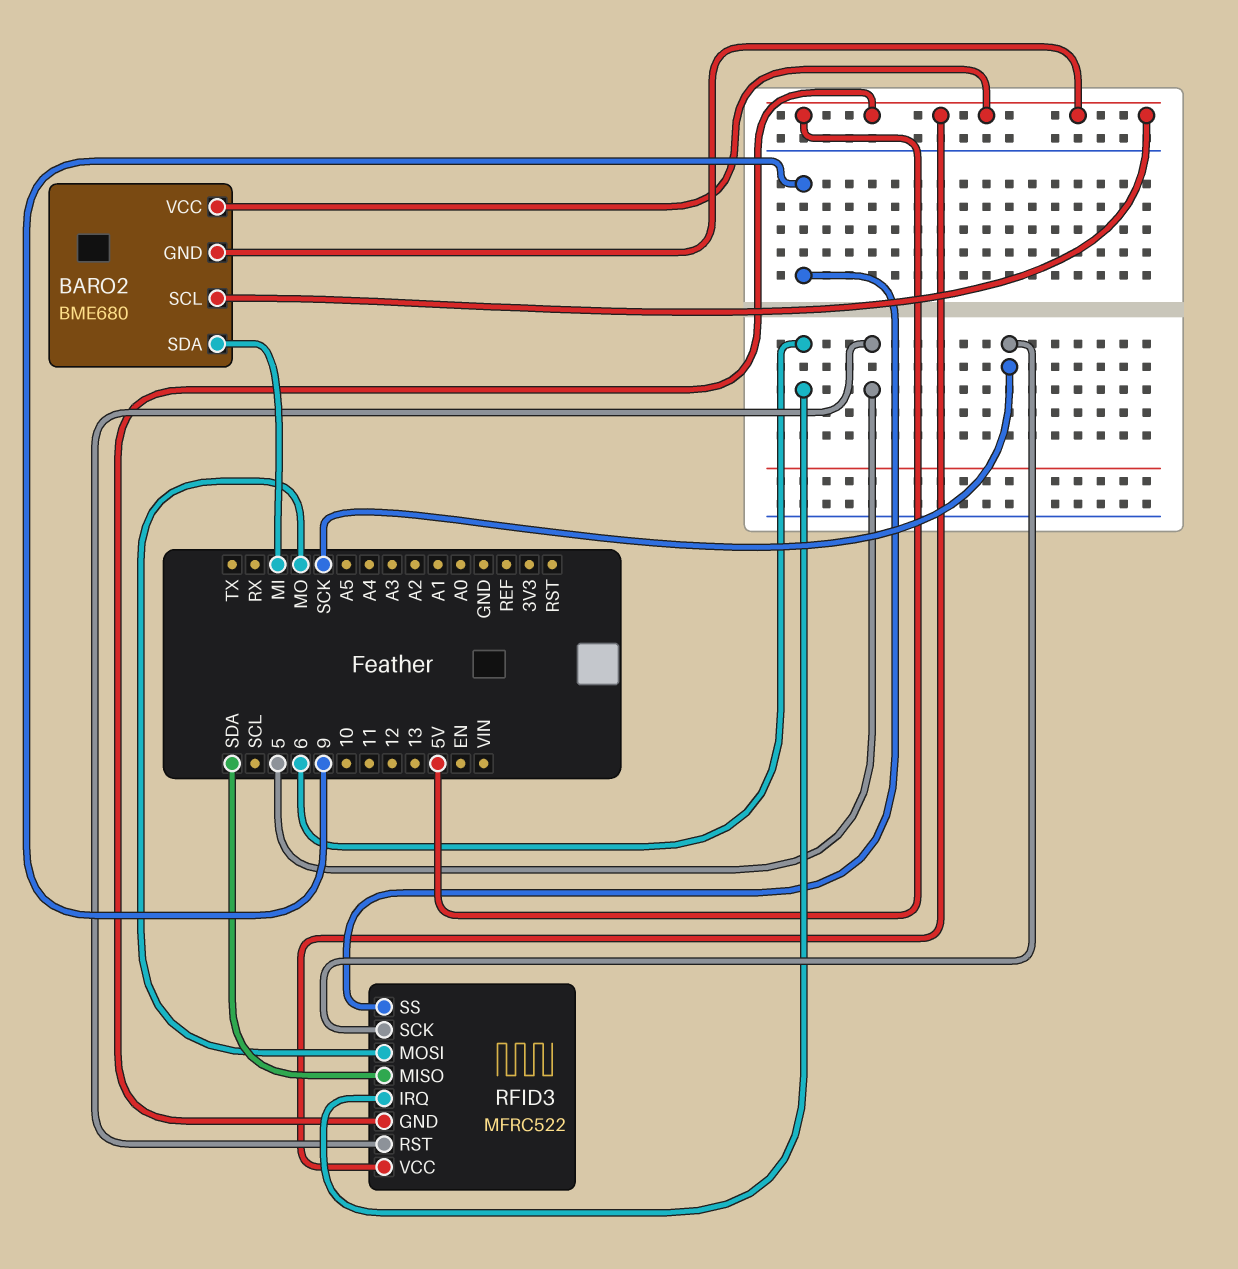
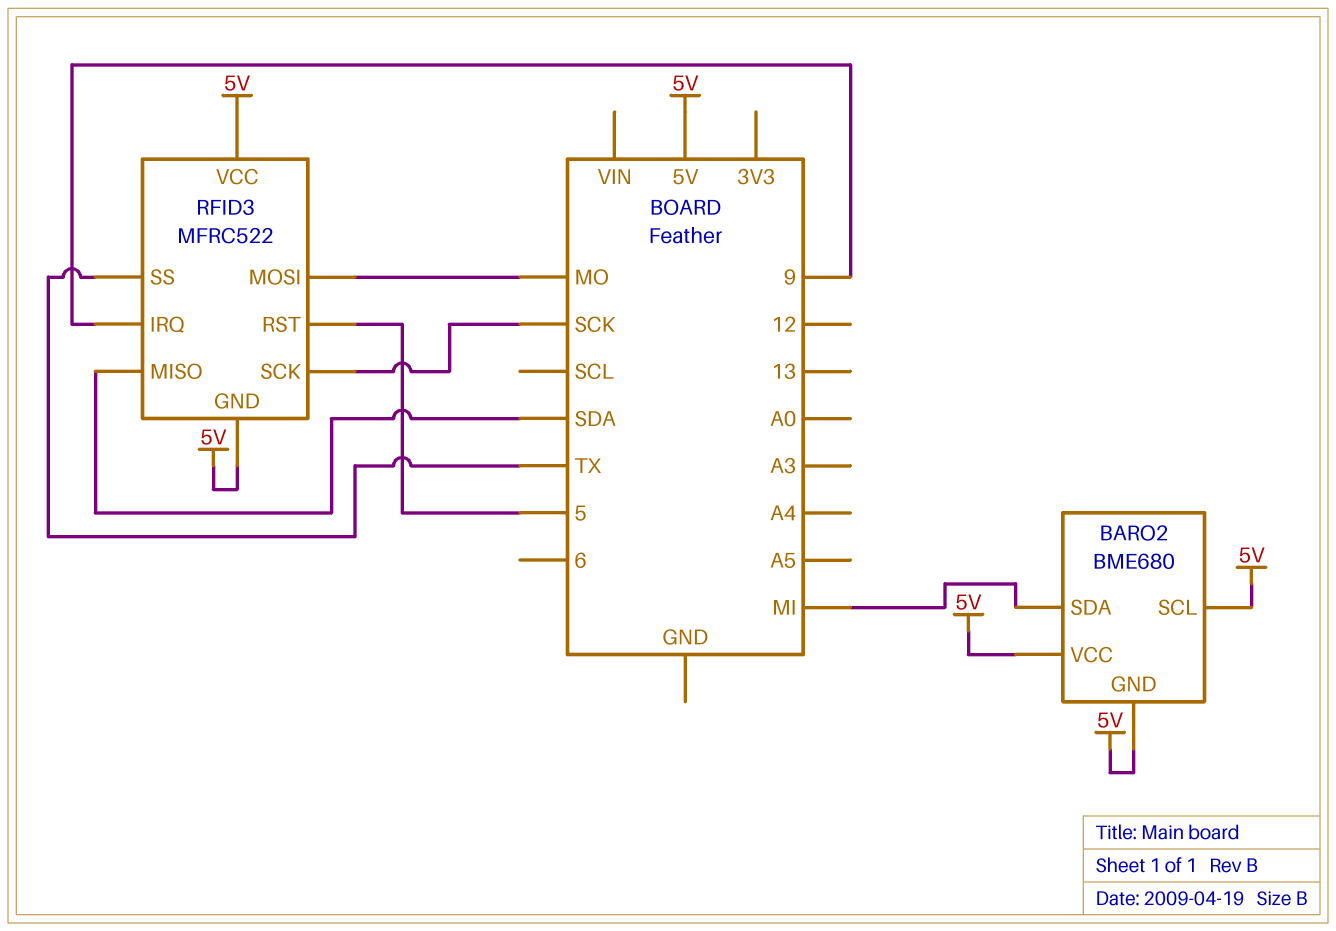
RFID3 pin IRQ: 6 -> 9
RFID3 pin SS: 9 -> TX

